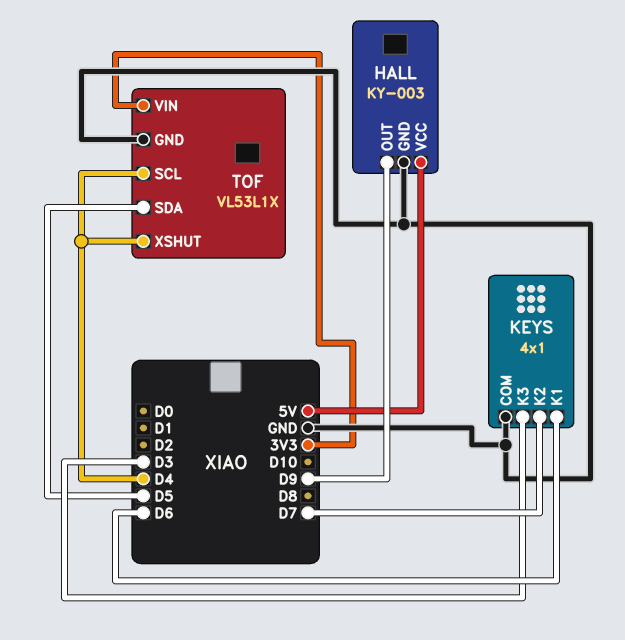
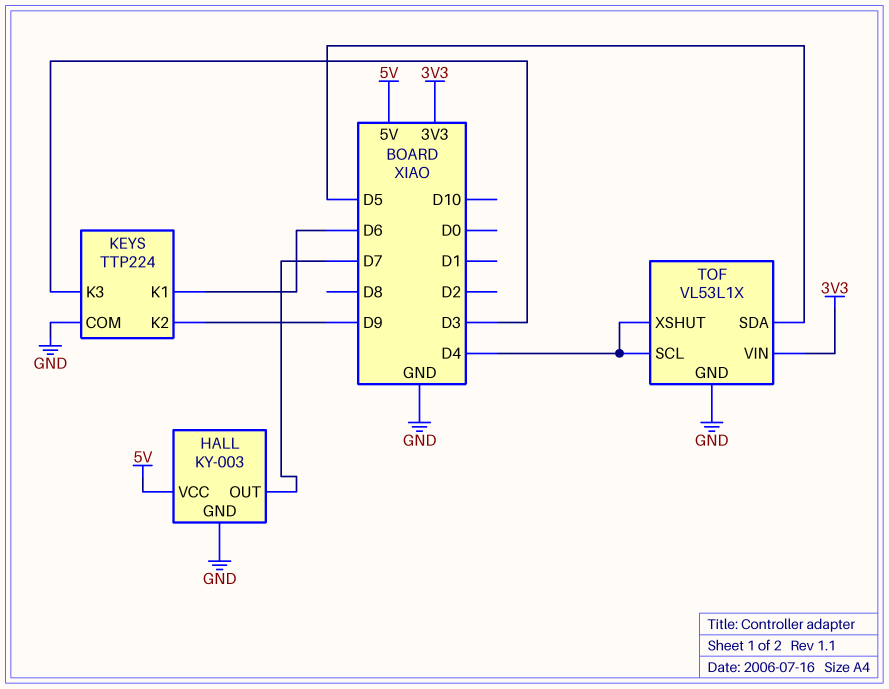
HALL pin OUT: D9 -> D7
KEYS: 4x1 -> TTP224
KEYS pin K2: D7 -> D9

